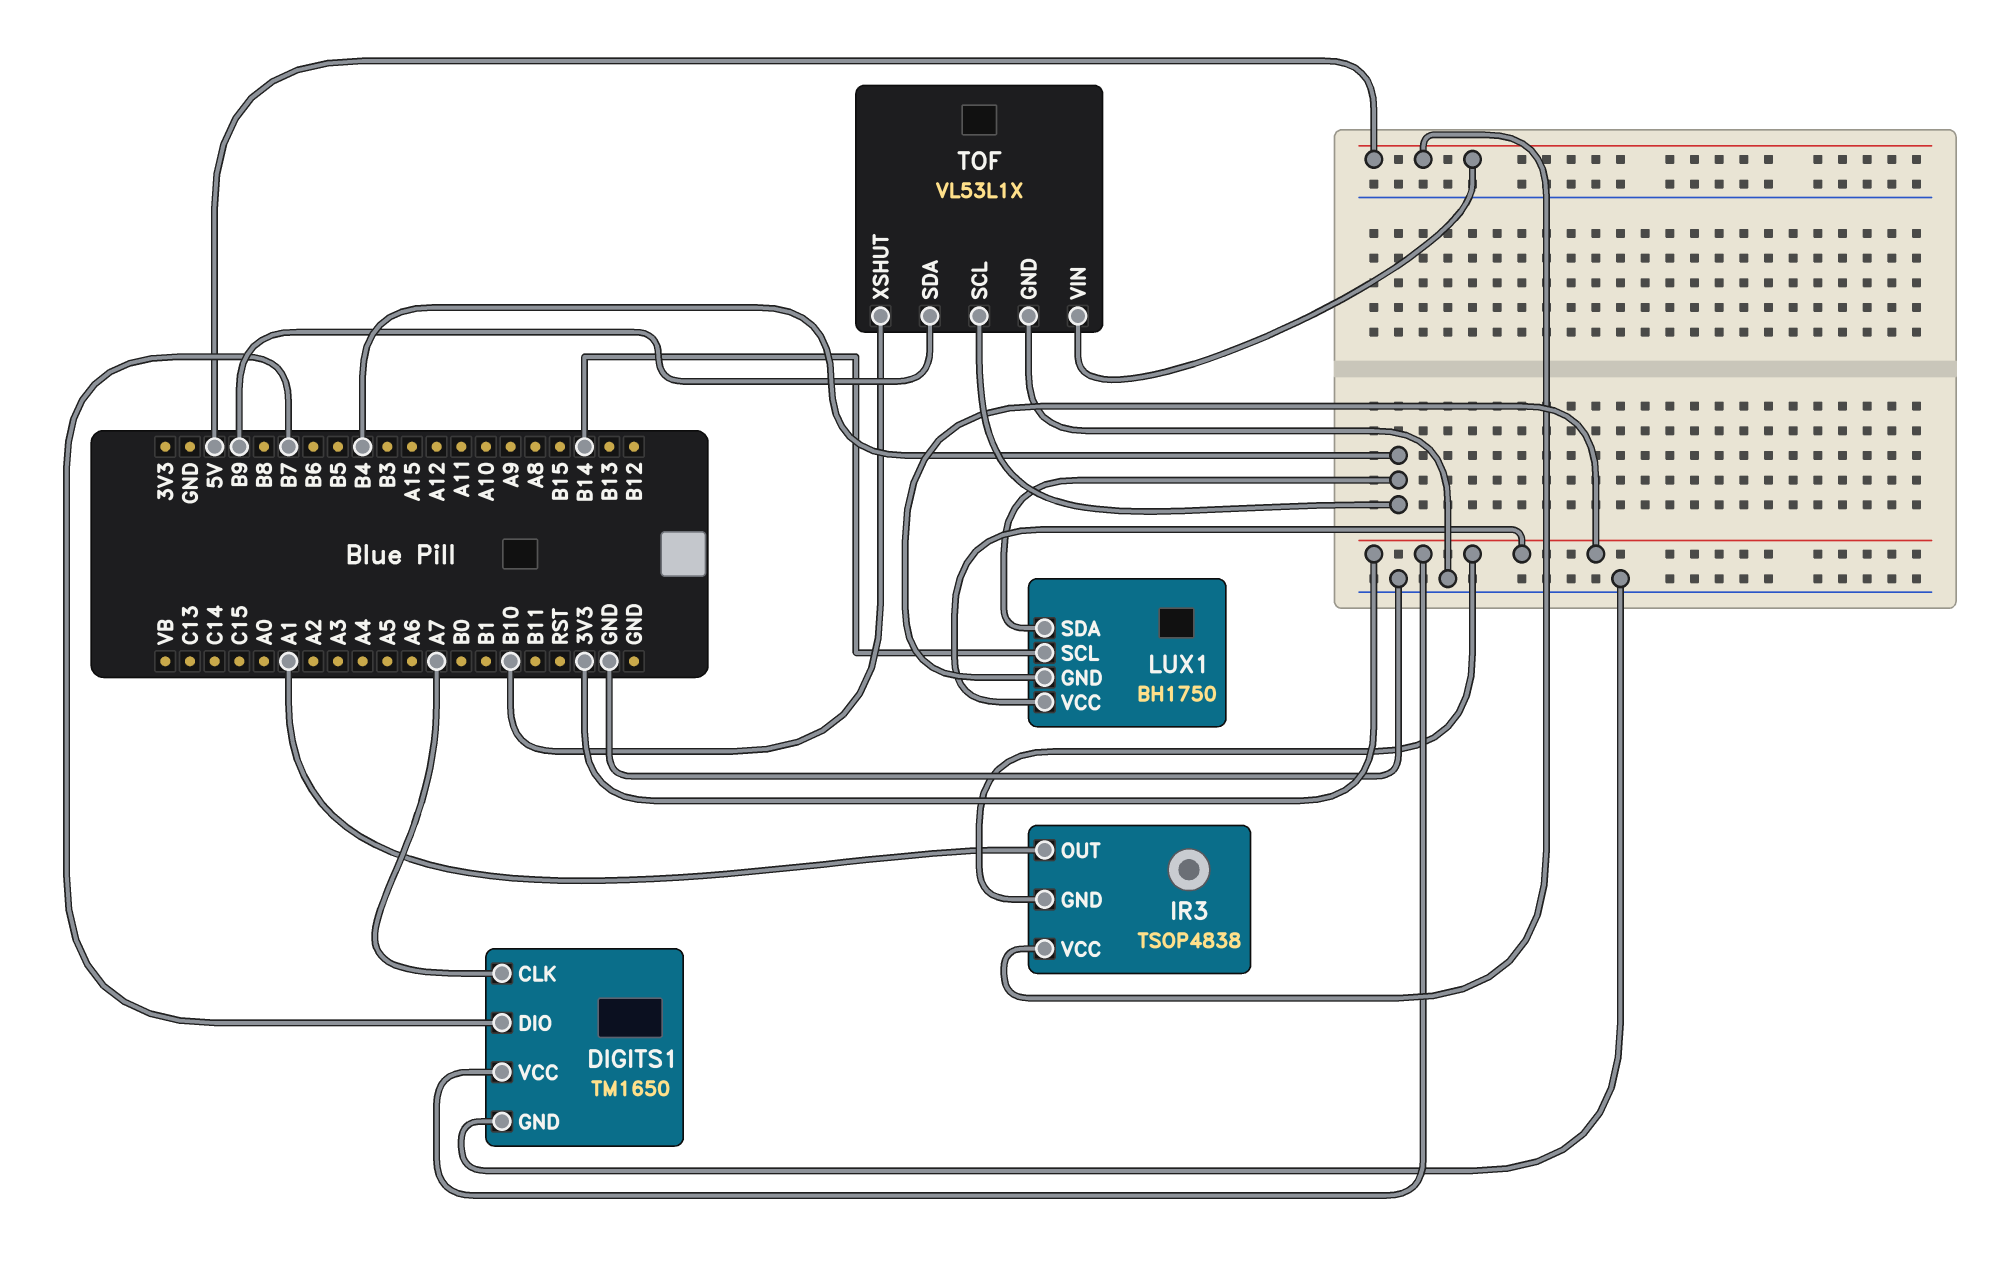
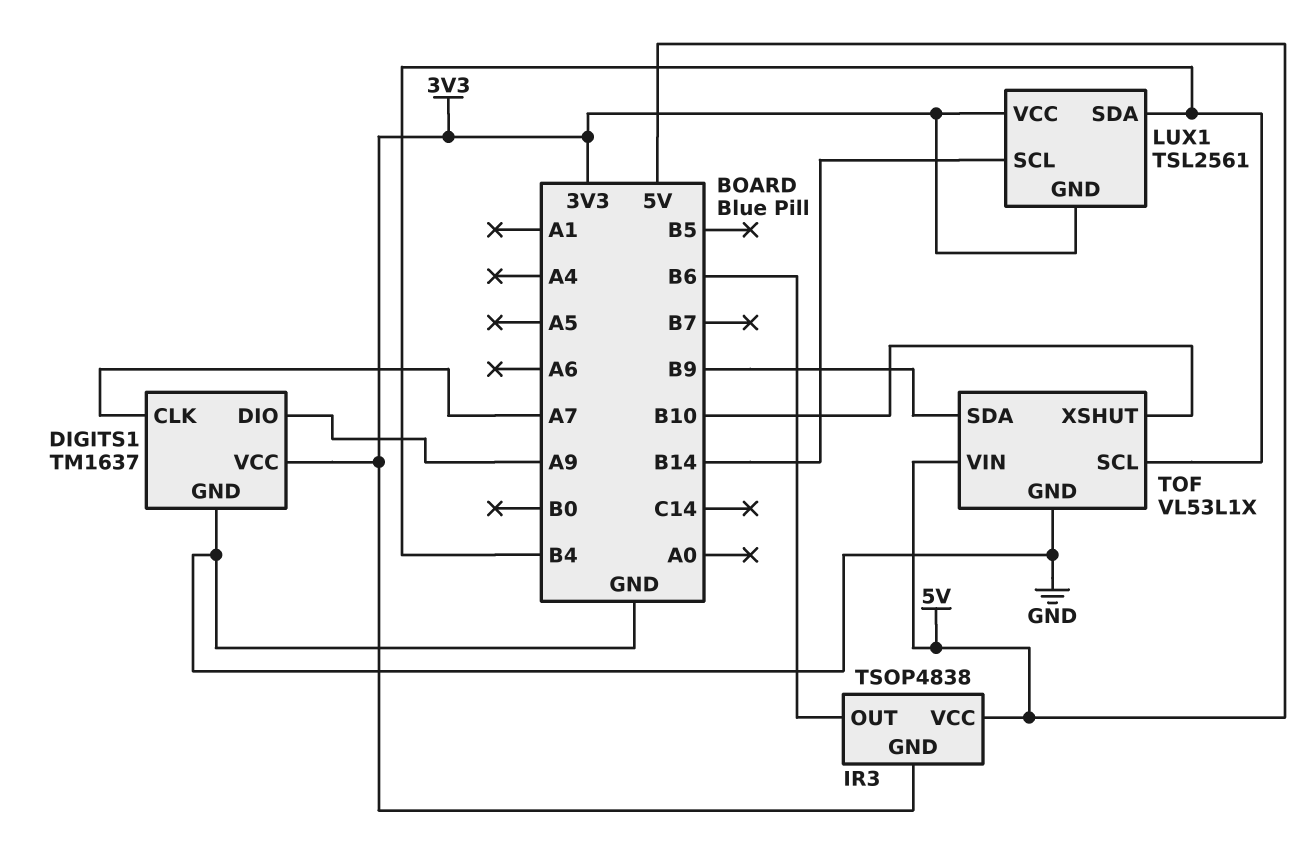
DIGITS1: TM1650 -> TM1637
DIGITS1 pin DIO: B7 -> A9
IR3 pin OUT: A1 -> B6
LUX1: BH1750 -> TSL2561

